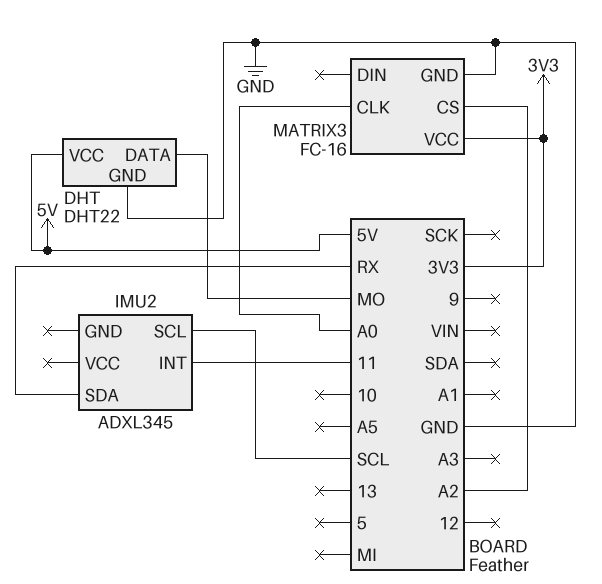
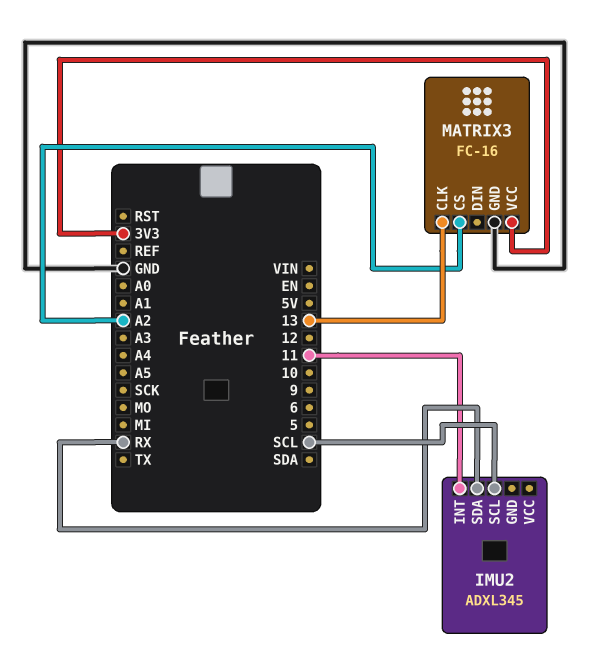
DHT: DHT22 -> none
DHT pin DATA: MO -> none
DHT pin GND: GND -> none
DHT pin VCC: 5V -> none
MATRIX3 pin CLK: A0 -> 13

